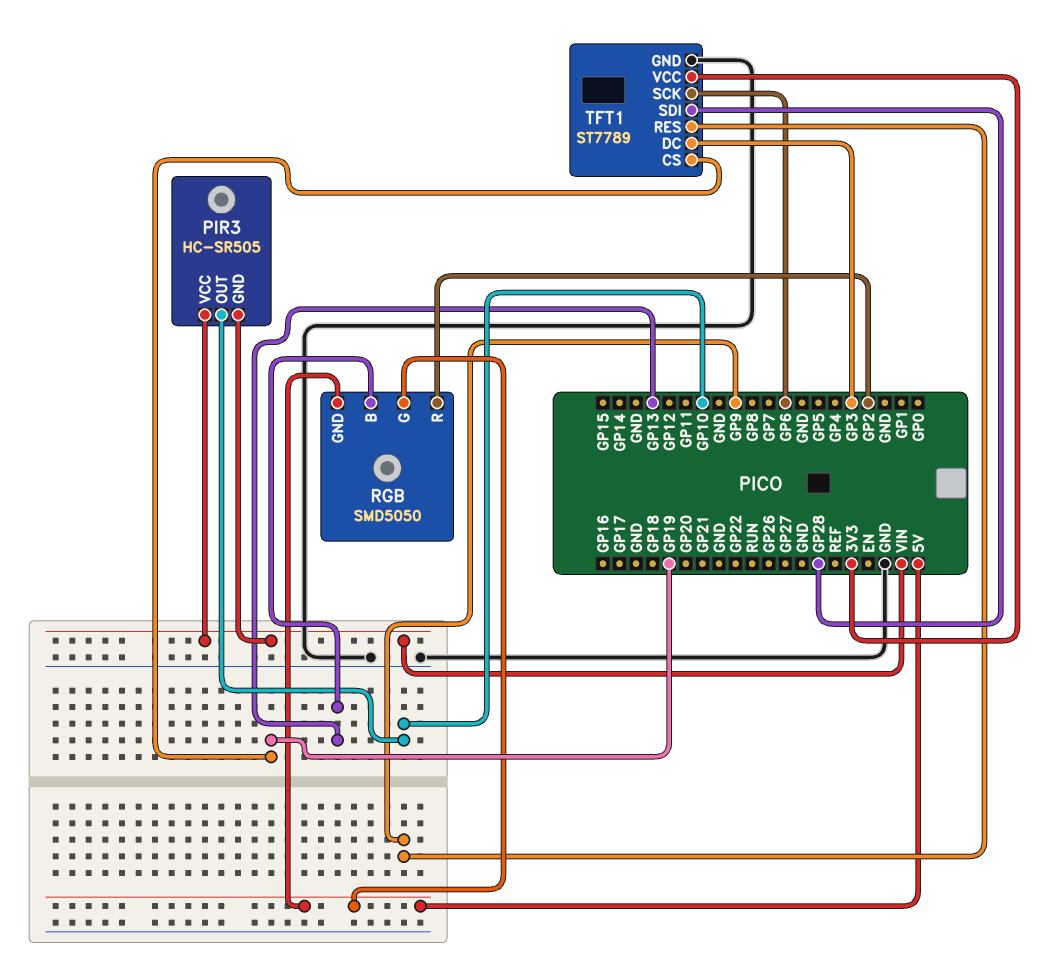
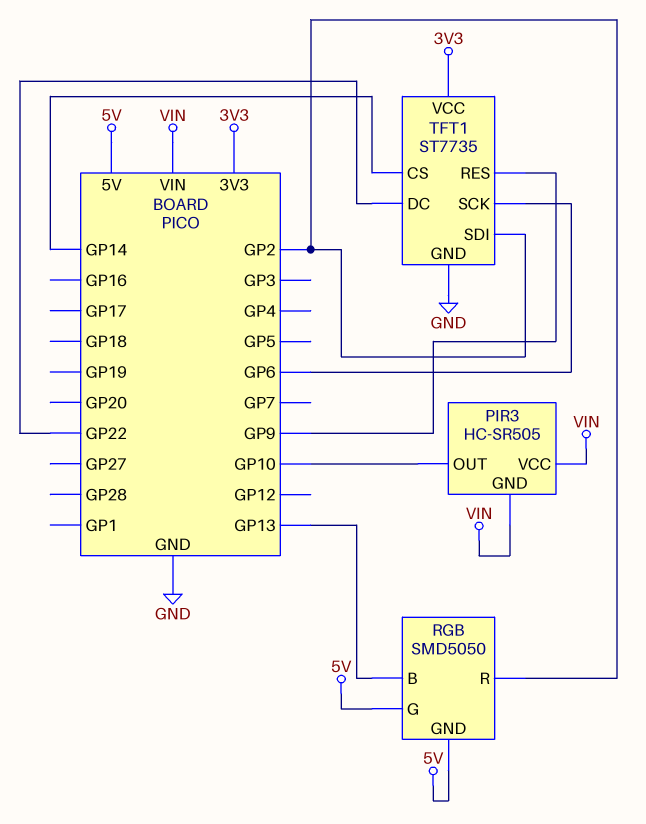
TFT1: ST7789 -> ST7735
TFT1 pin CS: GP19 -> GP14
TFT1 pin DC: GP3 -> GP22
TFT1 pin SDI: GP28 -> GP2

